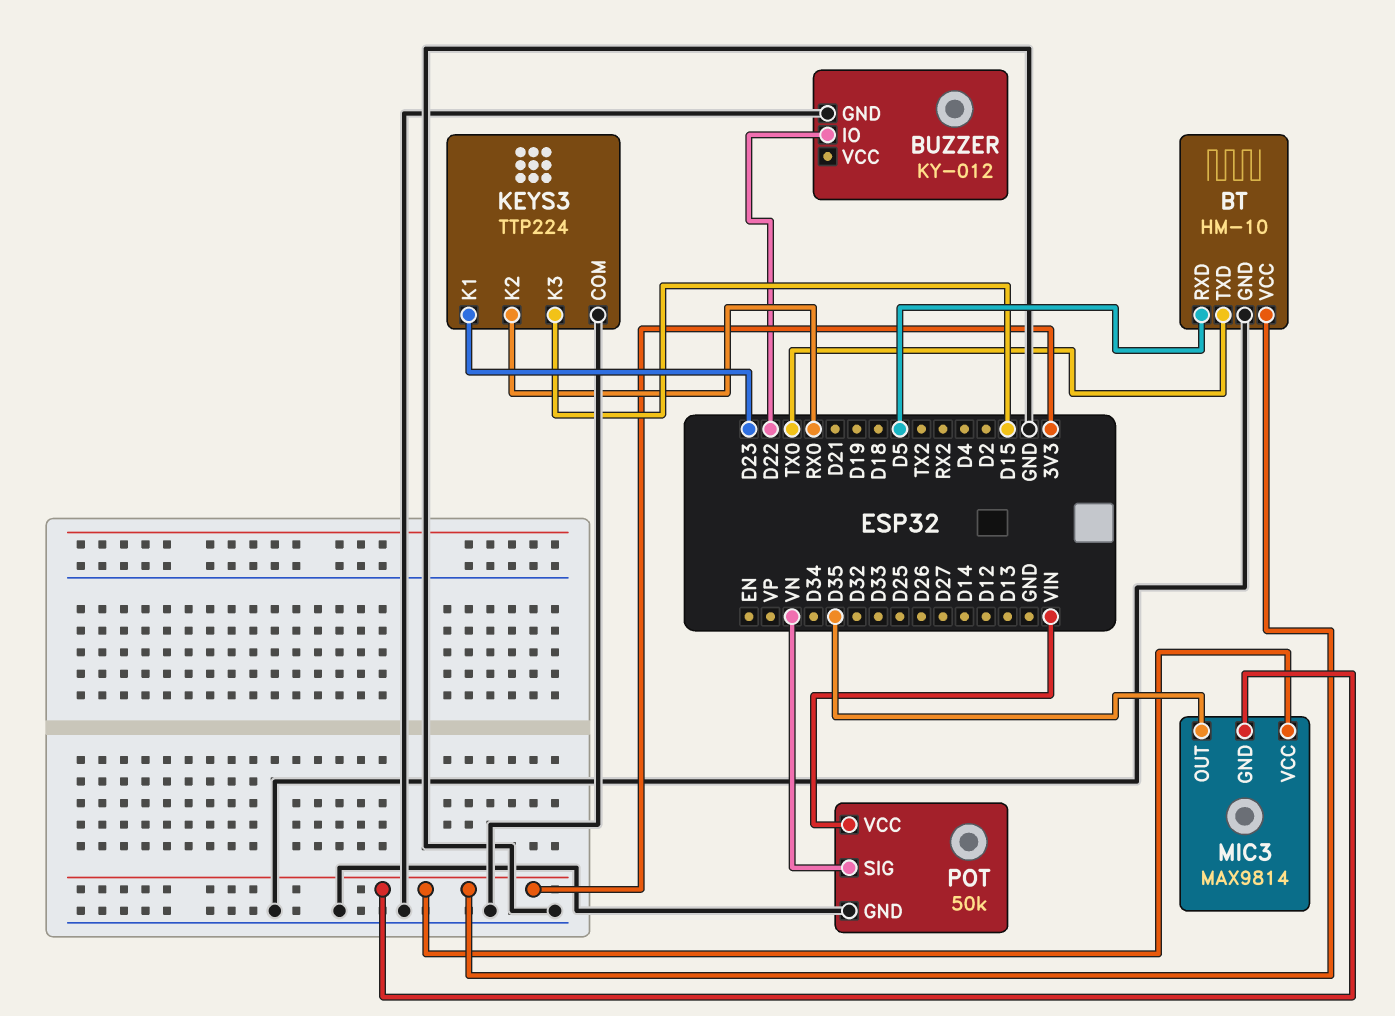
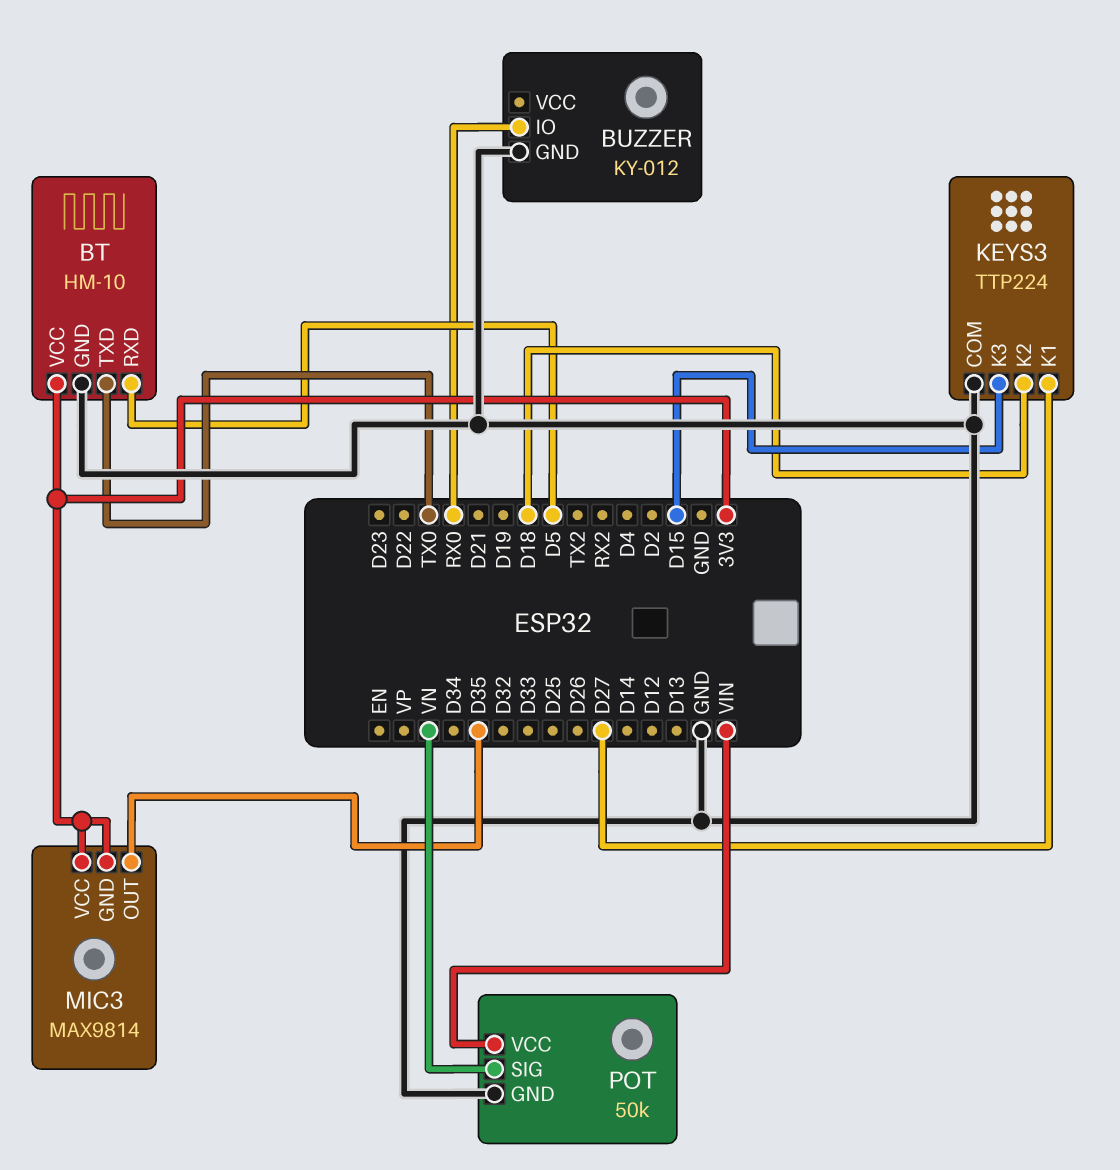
BUZZER pin IO: D22 -> RX0
KEYS3 pin K1: D23 -> D27
KEYS3 pin K2: RX0 -> D18

